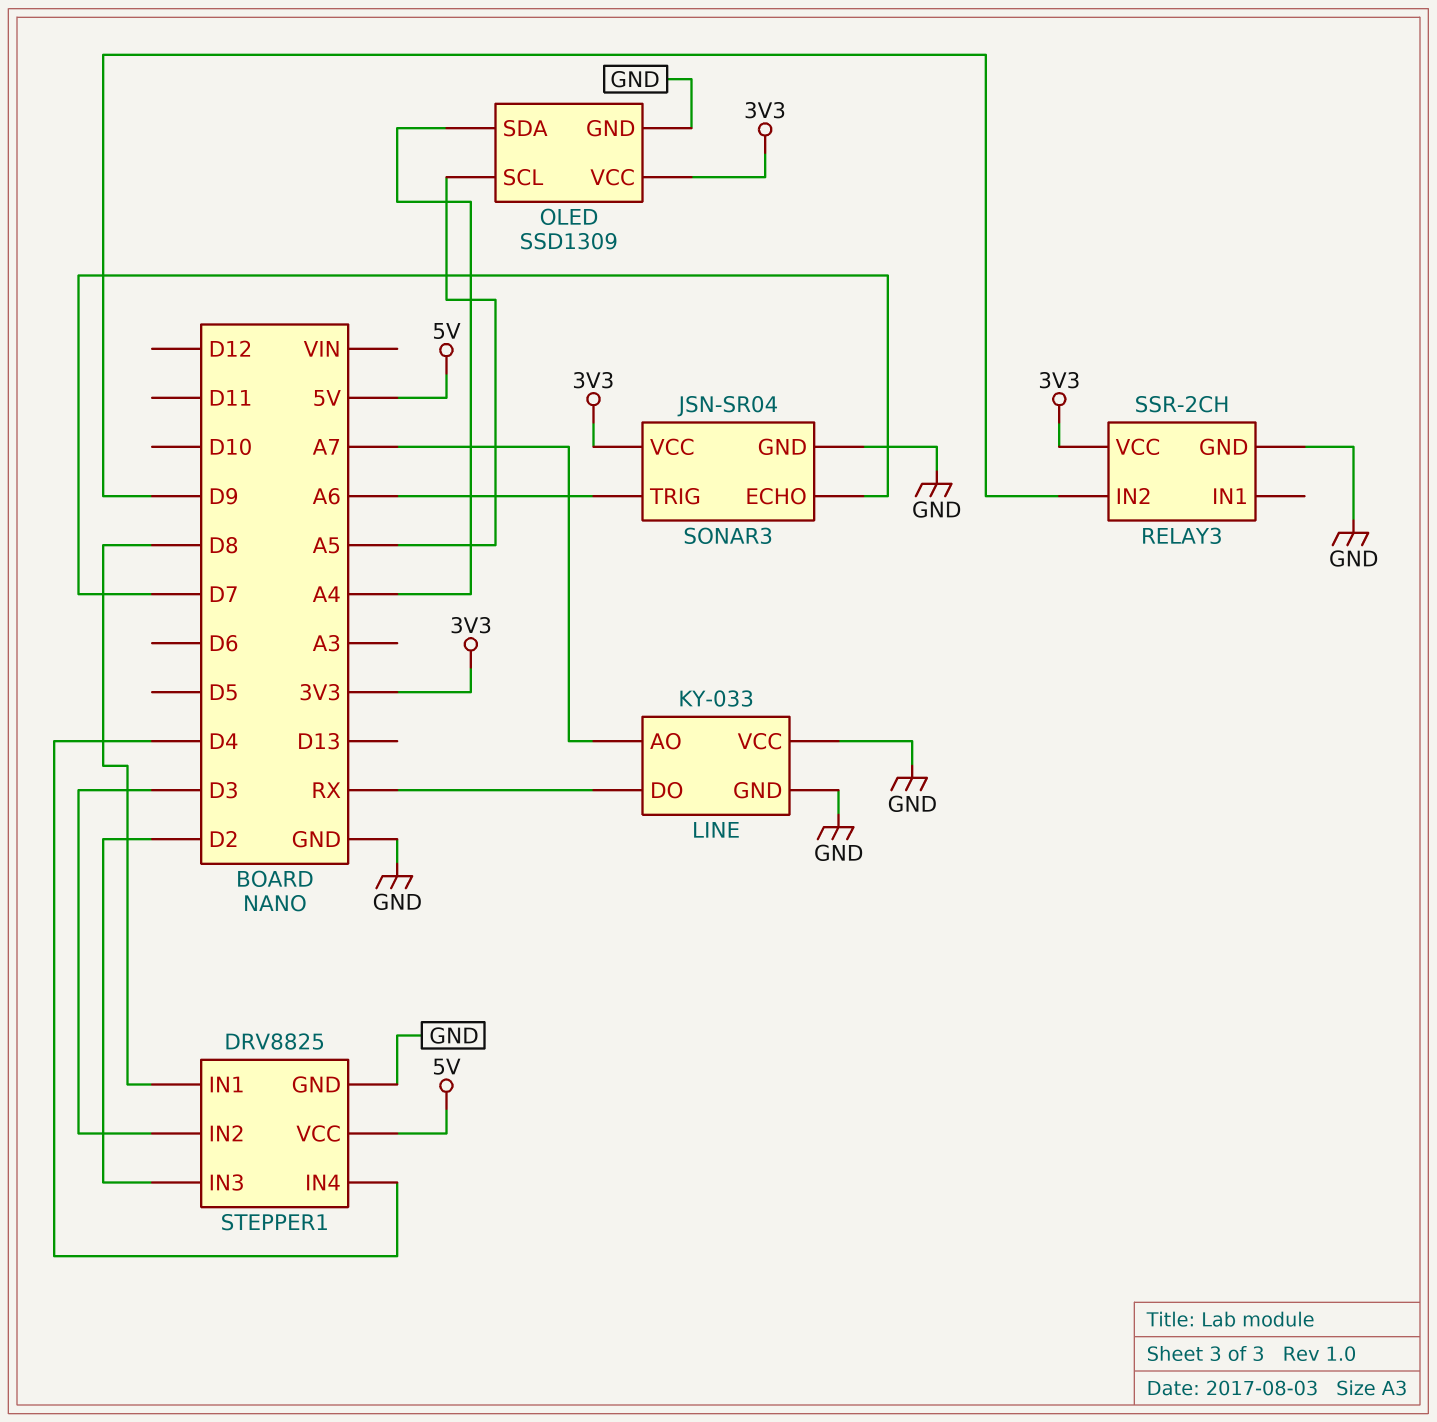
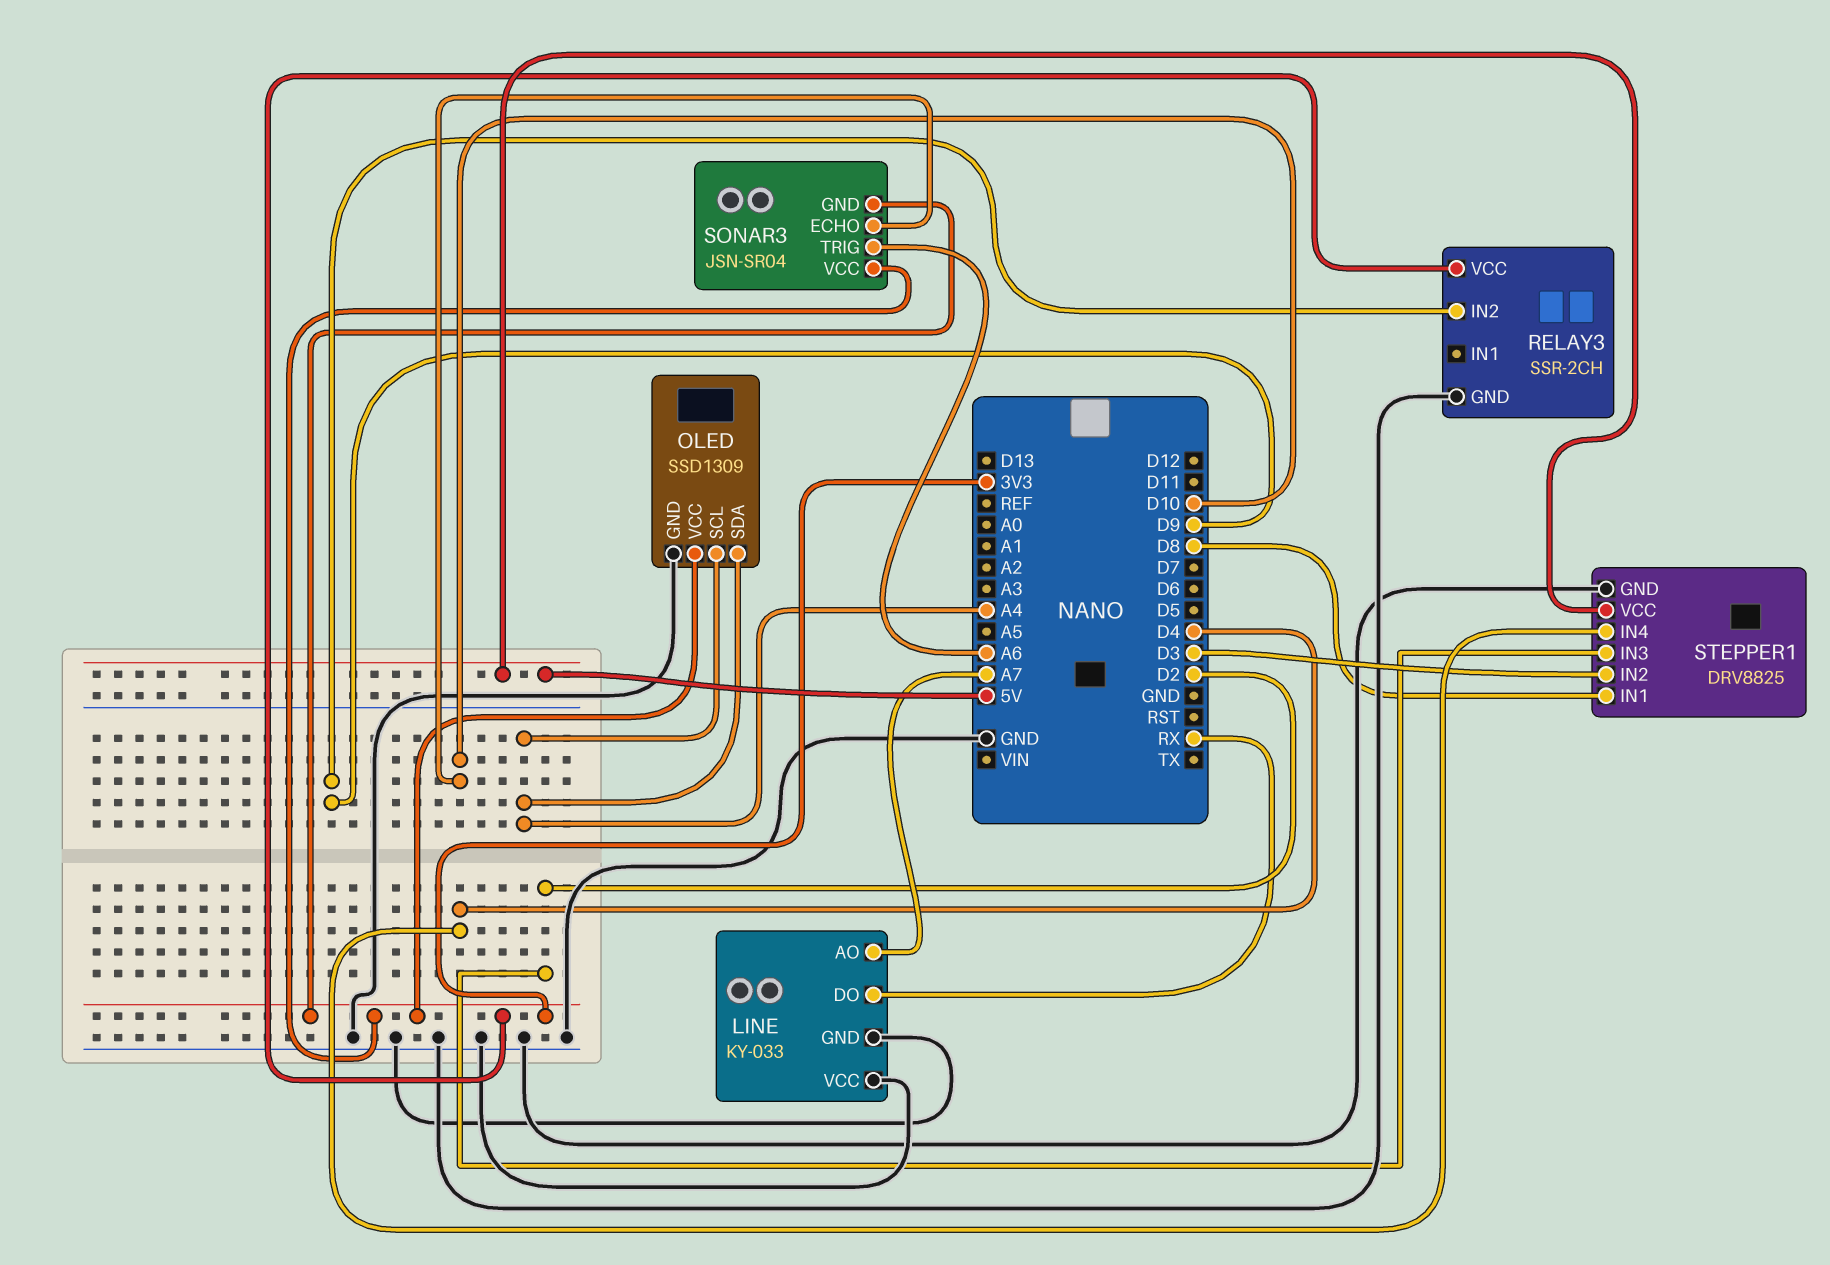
OLED pin SCL: A5 -> A4
SONAR3 pin ECHO: D7 -> D10
SONAR3 pin GND: GND -> 3V3

